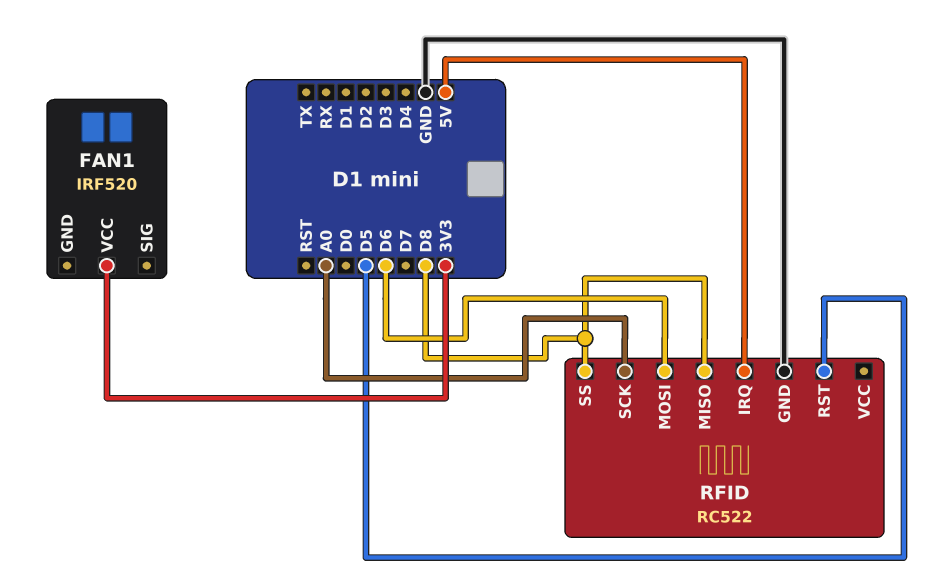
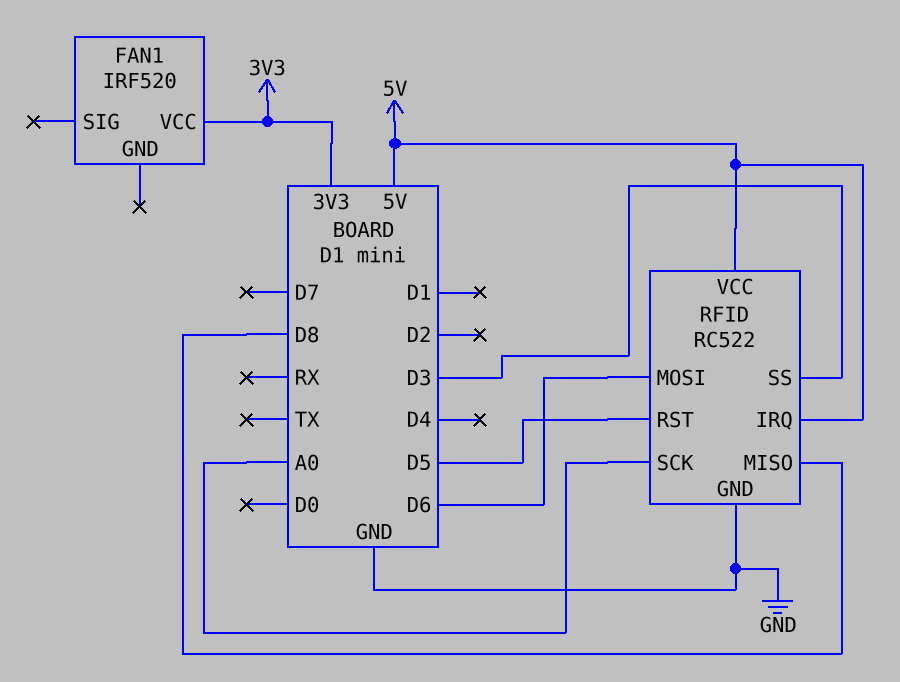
RFID pin SS: D8 -> D3
RFID pin VCC: none -> 5V

